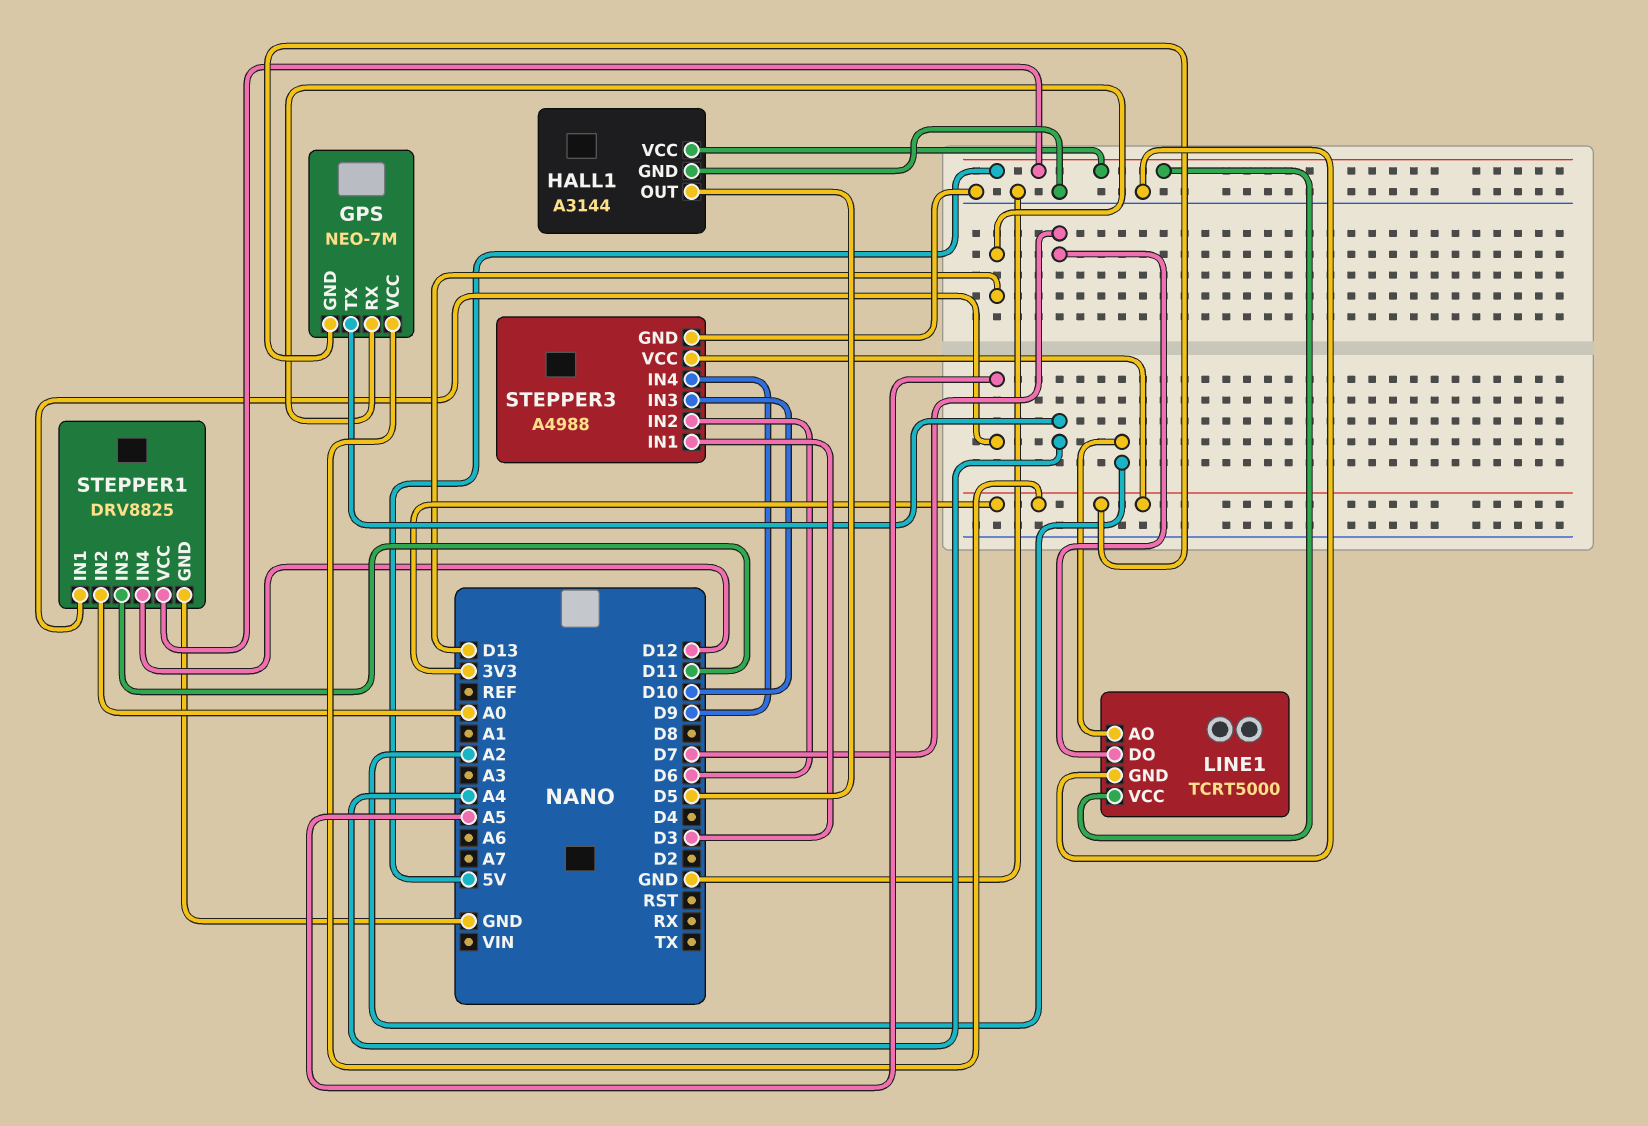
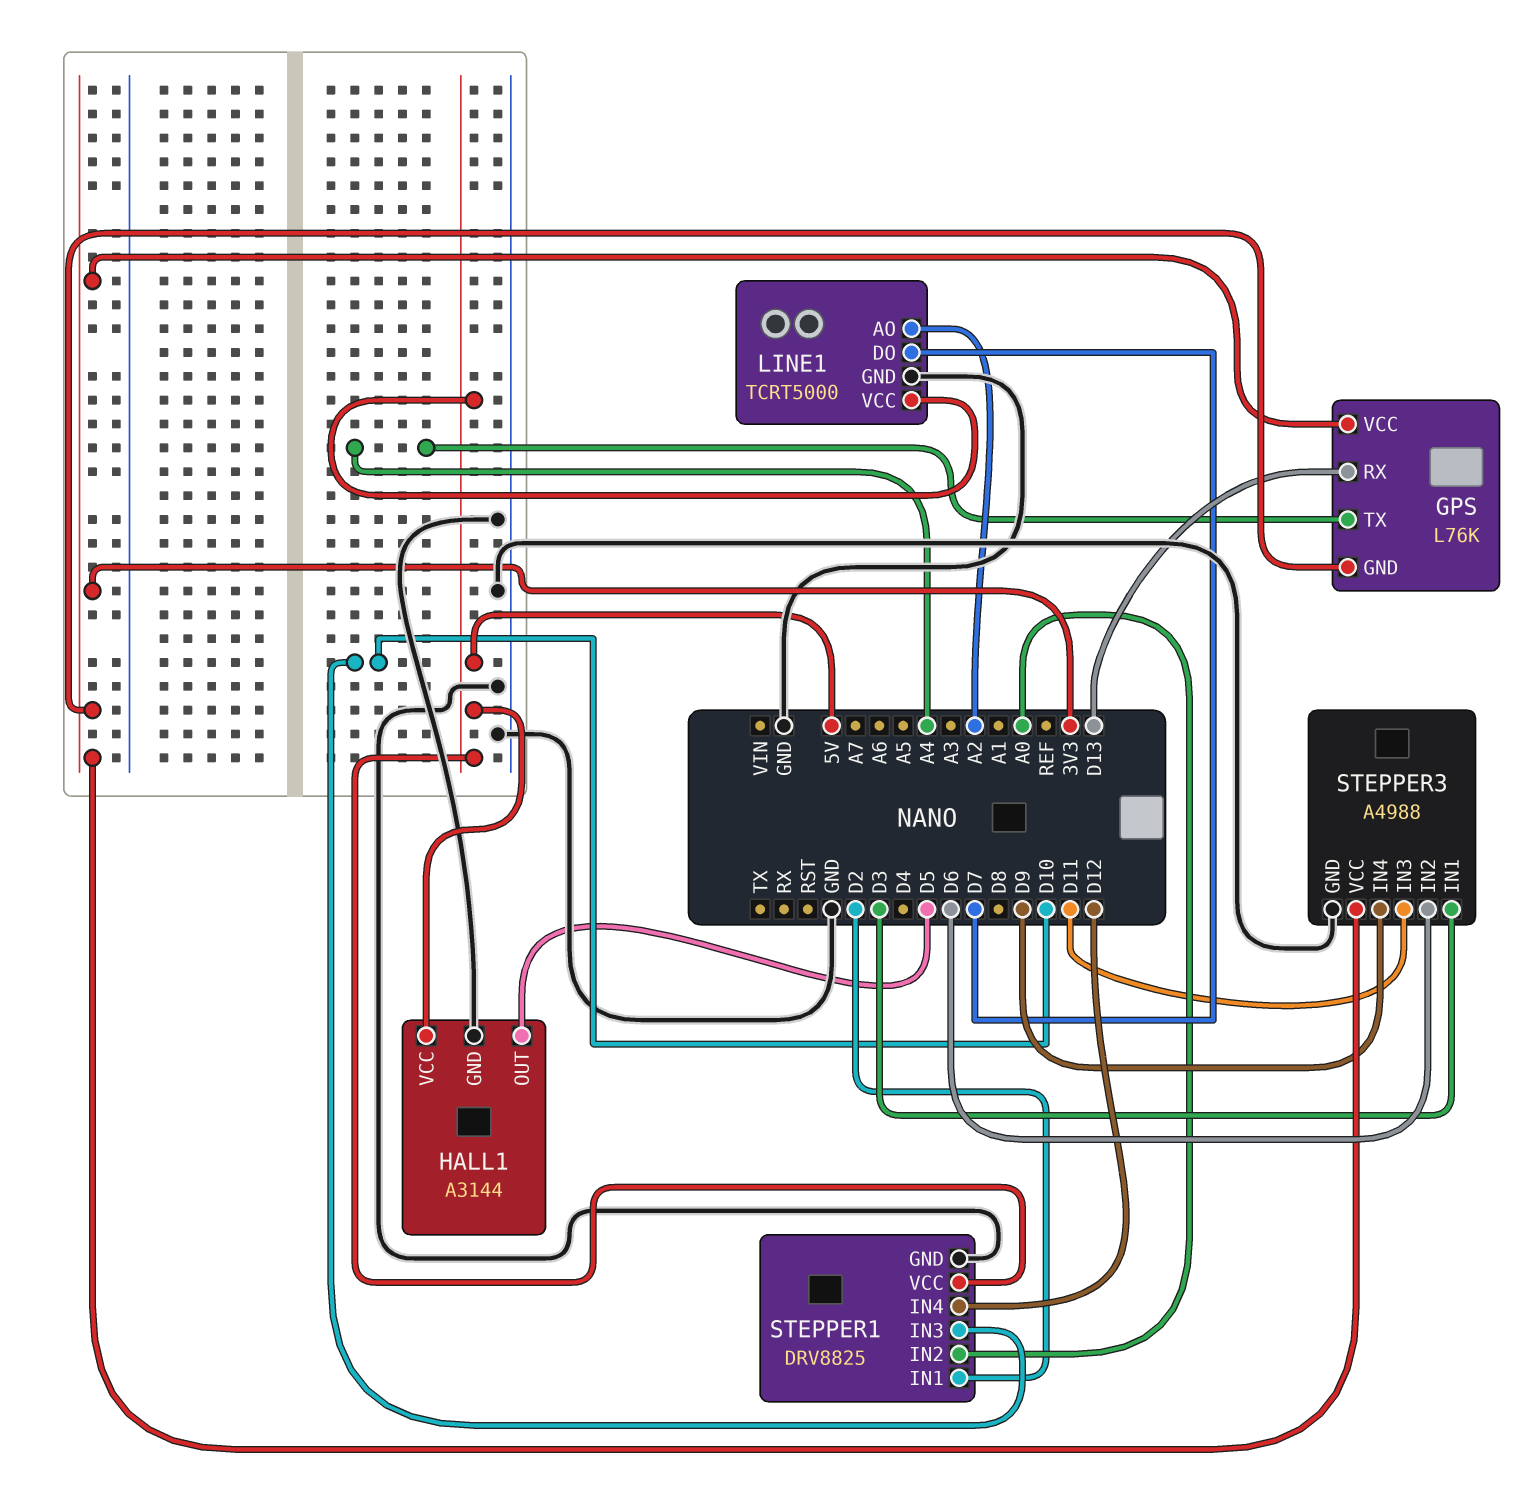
GPS: NEO-7M -> L76K
STEPPER1 pin IN1: A5 -> D2
STEPPER1 pin IN3: D11 -> D10
STEPPER3 pin IN3: D10 -> D11

